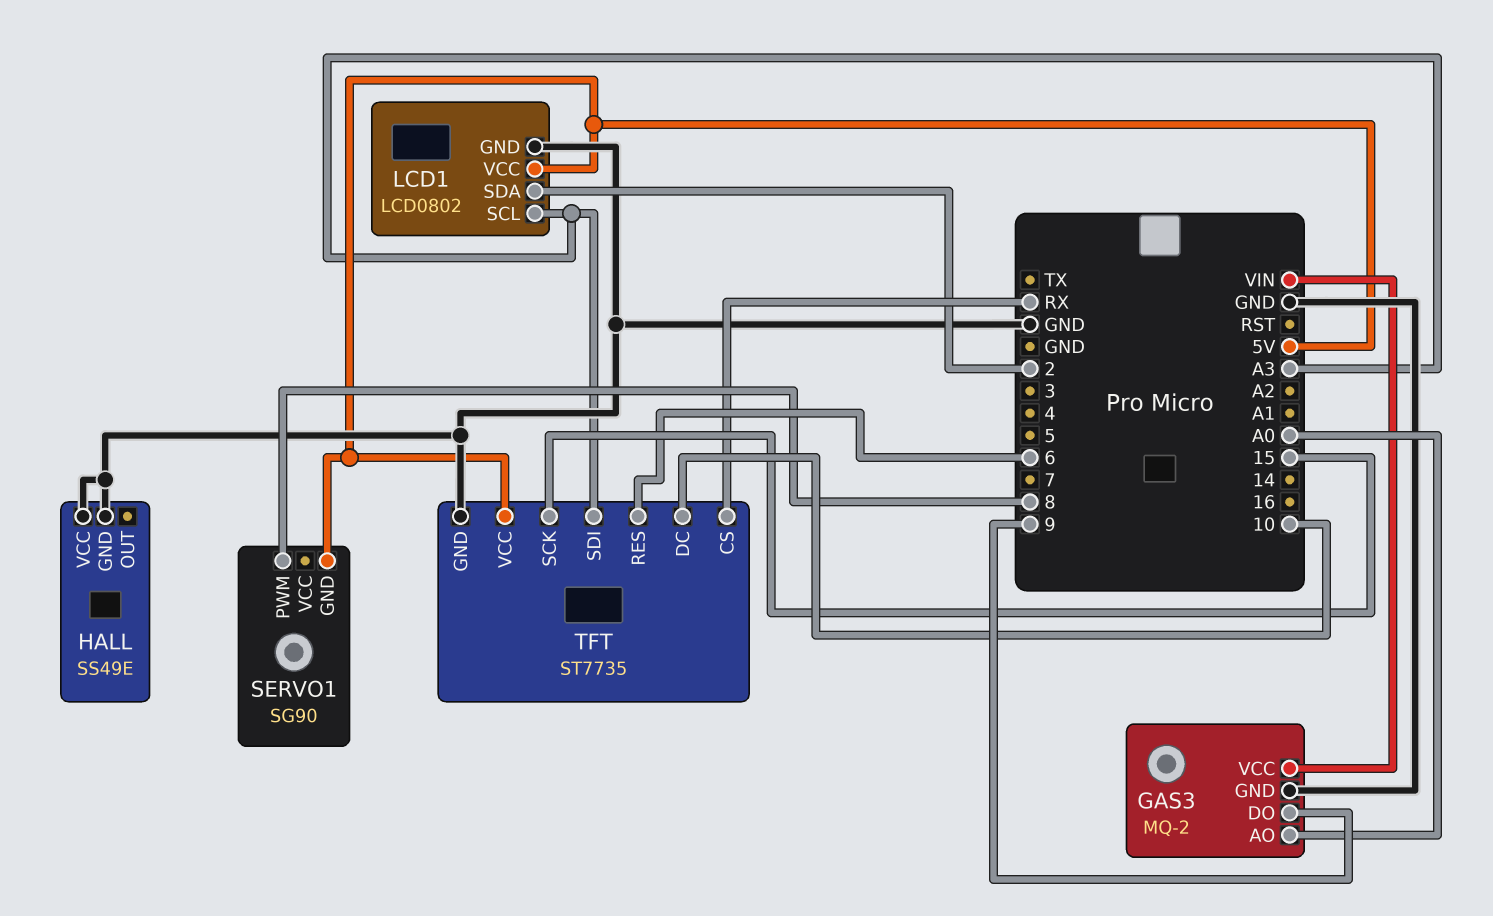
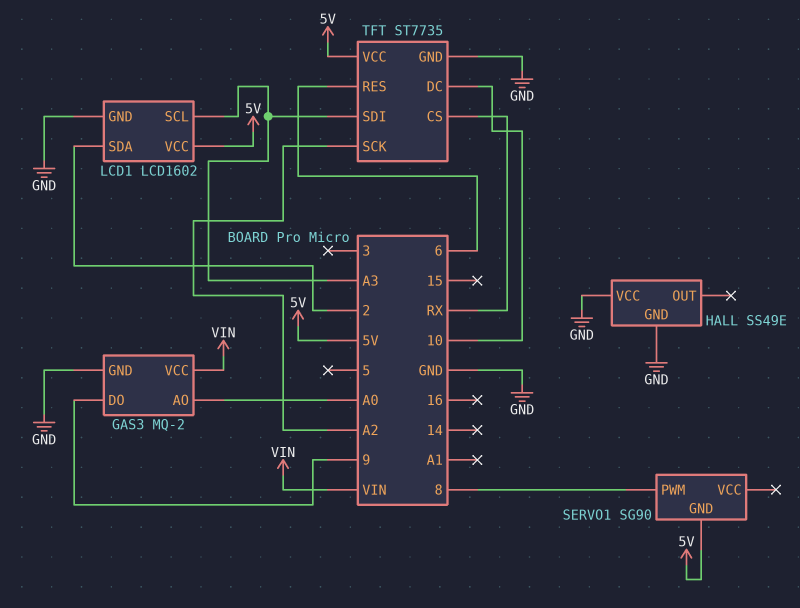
LCD1: LCD0802 -> LCD1602
TFT pin SCK: 15 -> A2

